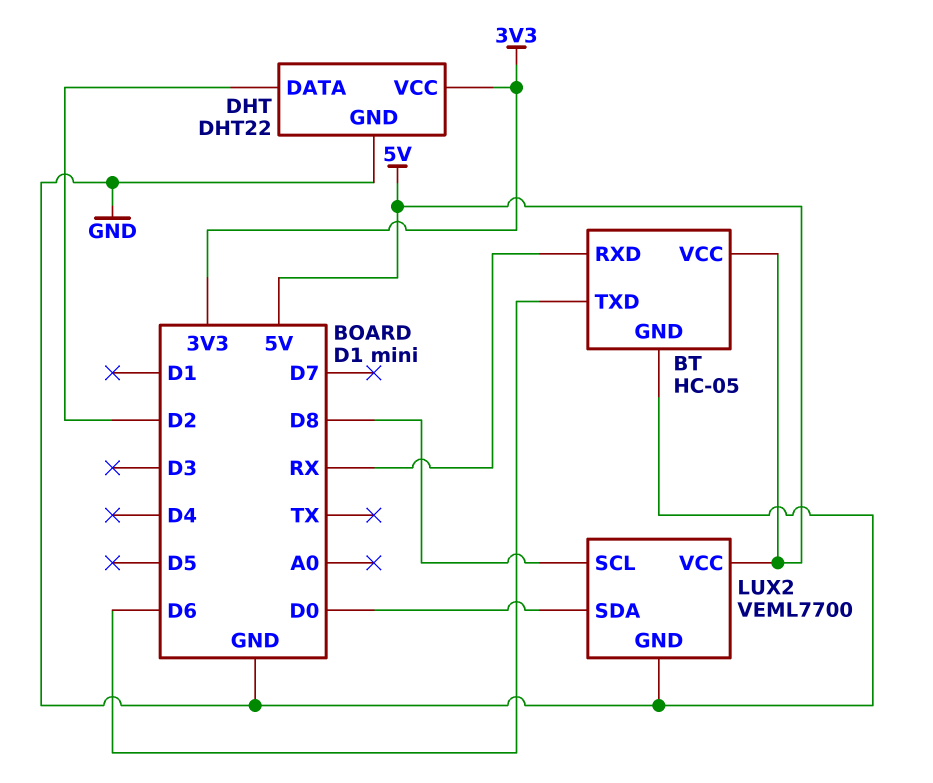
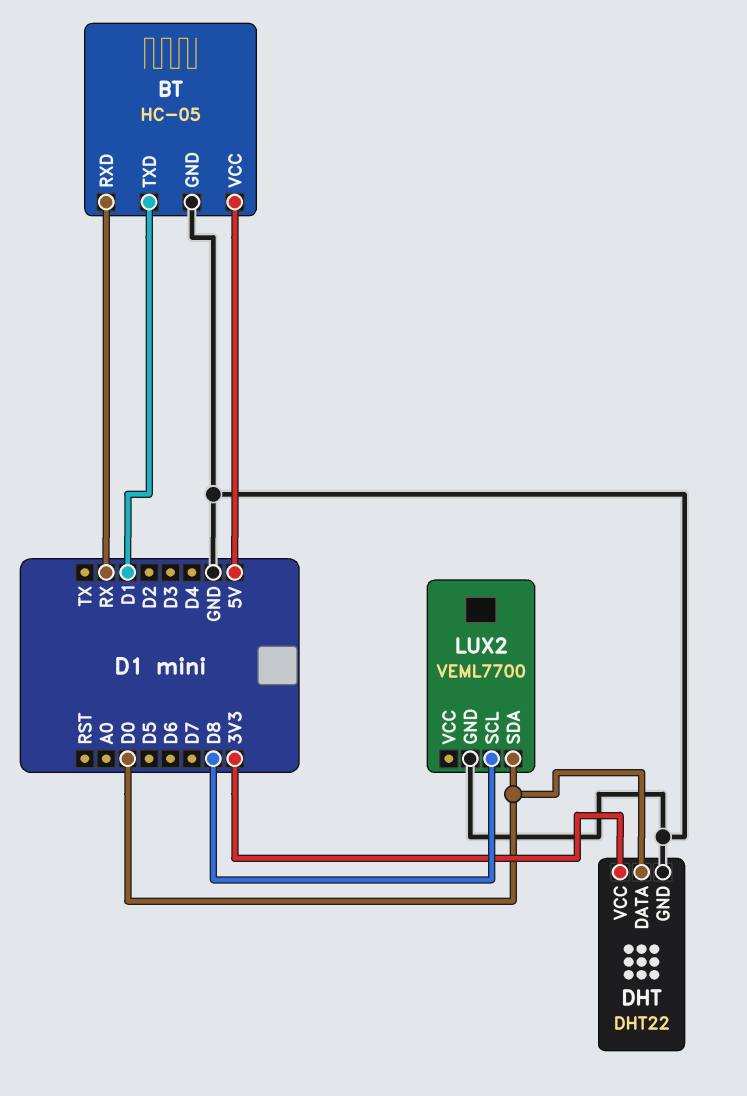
BT pin TXD: D6 -> D1
DHT pin DATA: D2 -> D0
LUX2 pin VCC: 5V -> none

